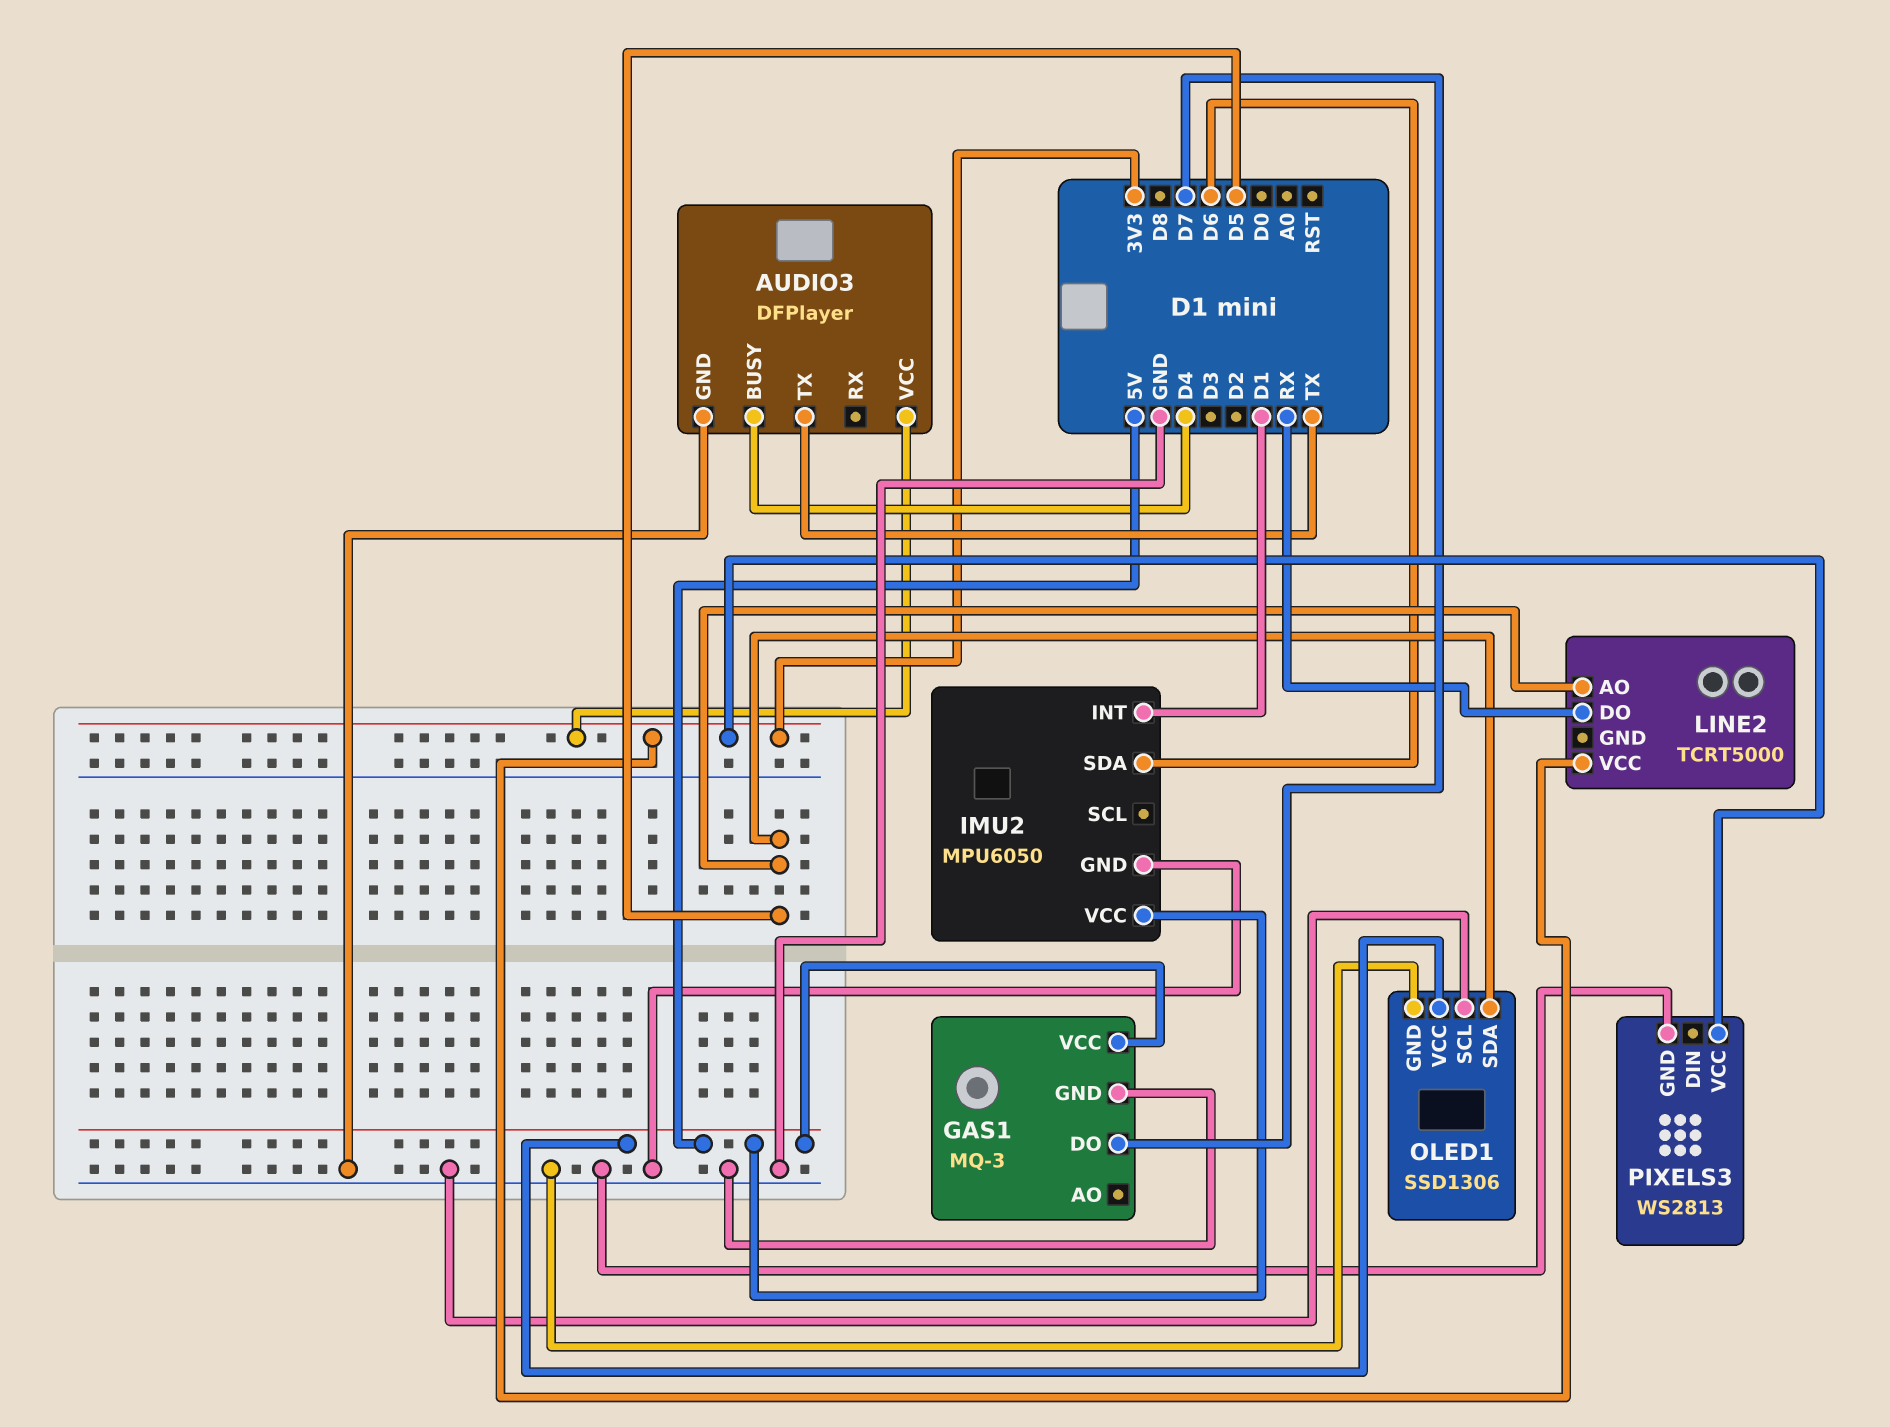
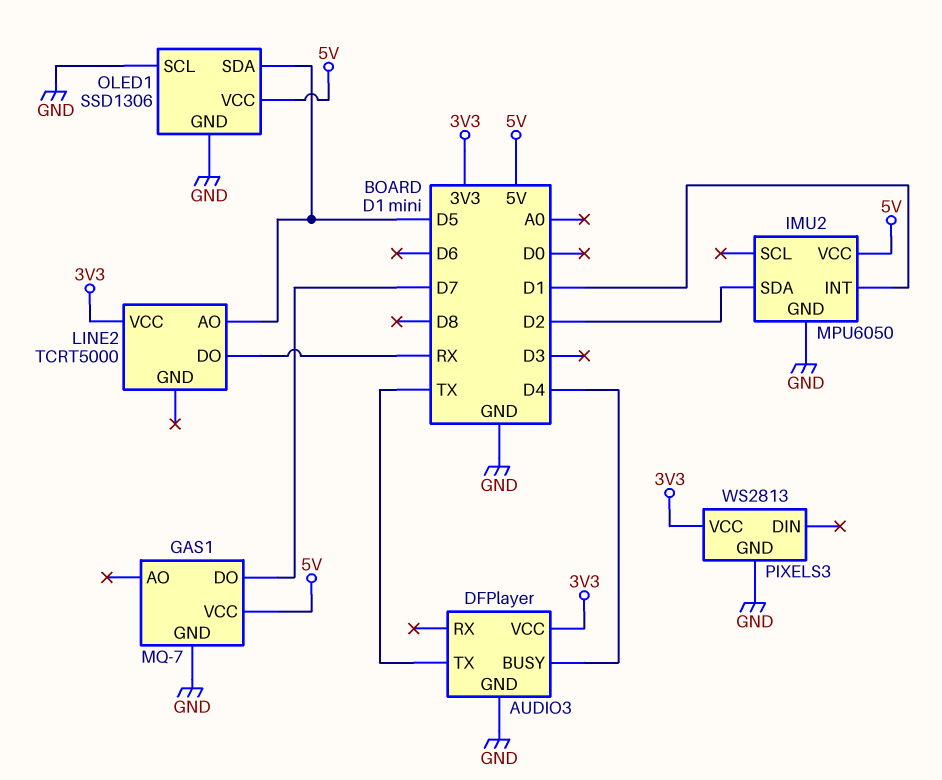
GAS1: MQ-3 -> MQ-7
IMU2 pin SDA: D6 -> D2

